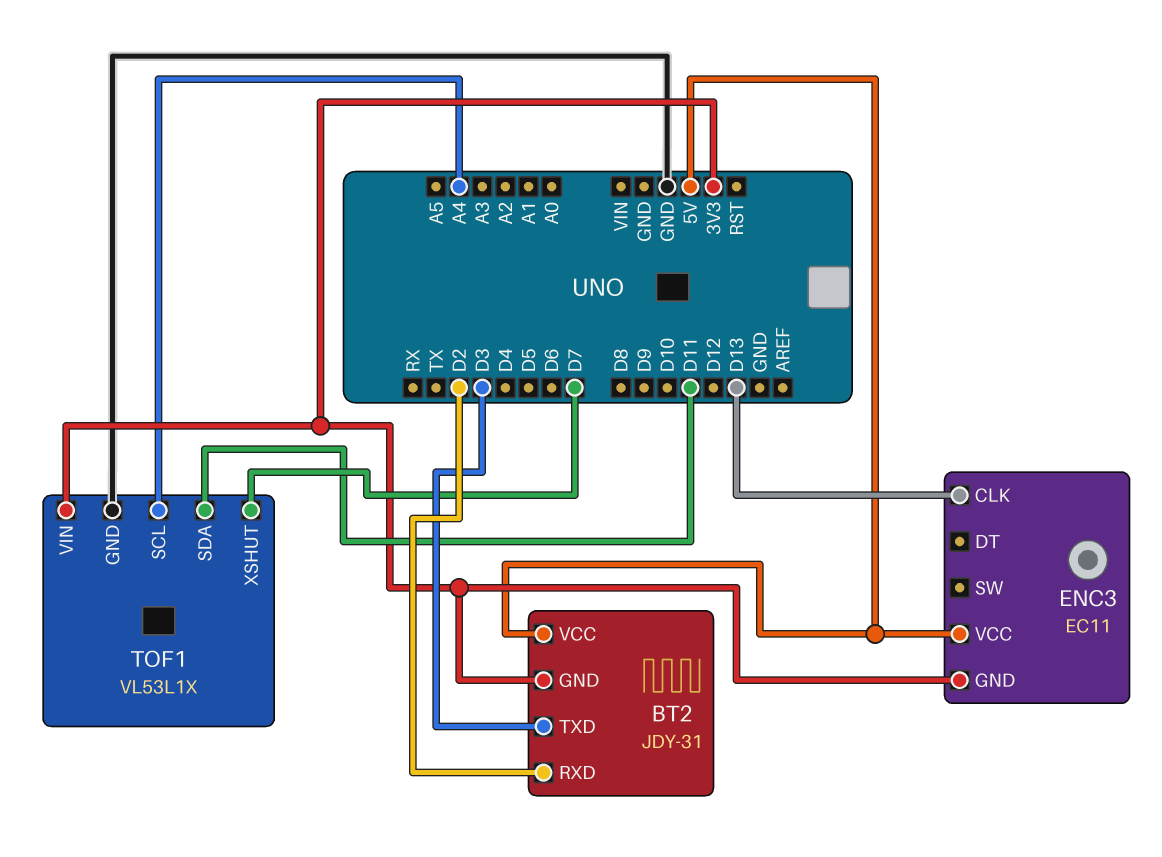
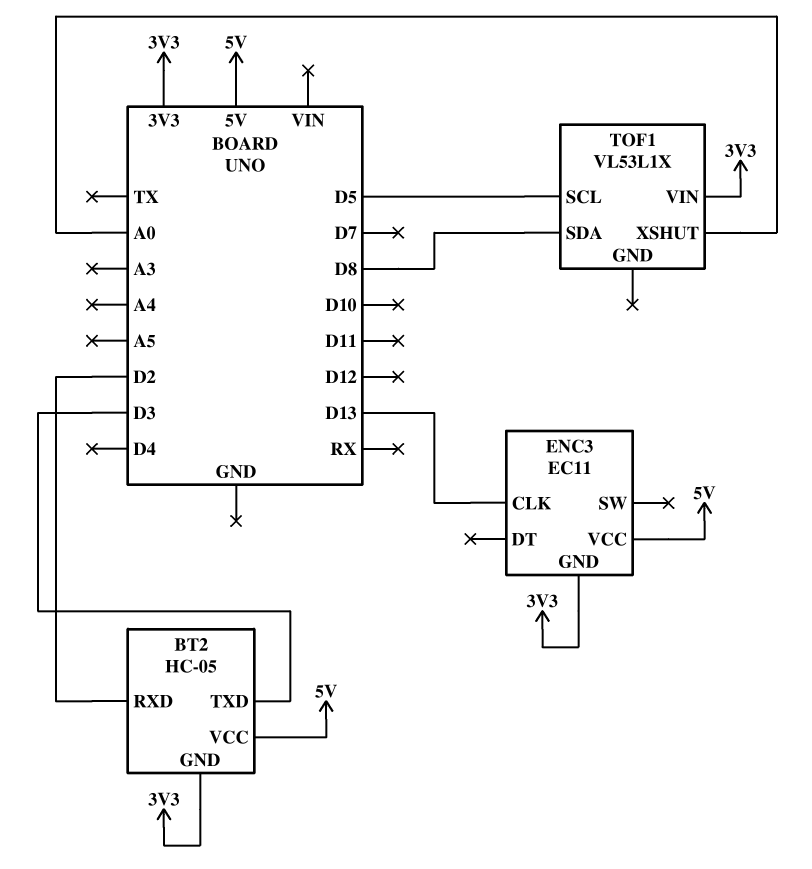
BT2: JDY-31 -> HC-05
TOF1 pin GND: GND -> none
TOF1 pin SCL: A4 -> D5
TOF1 pin SDA: D11 -> D8
TOF1 pin XSHUT: D7 -> A0

